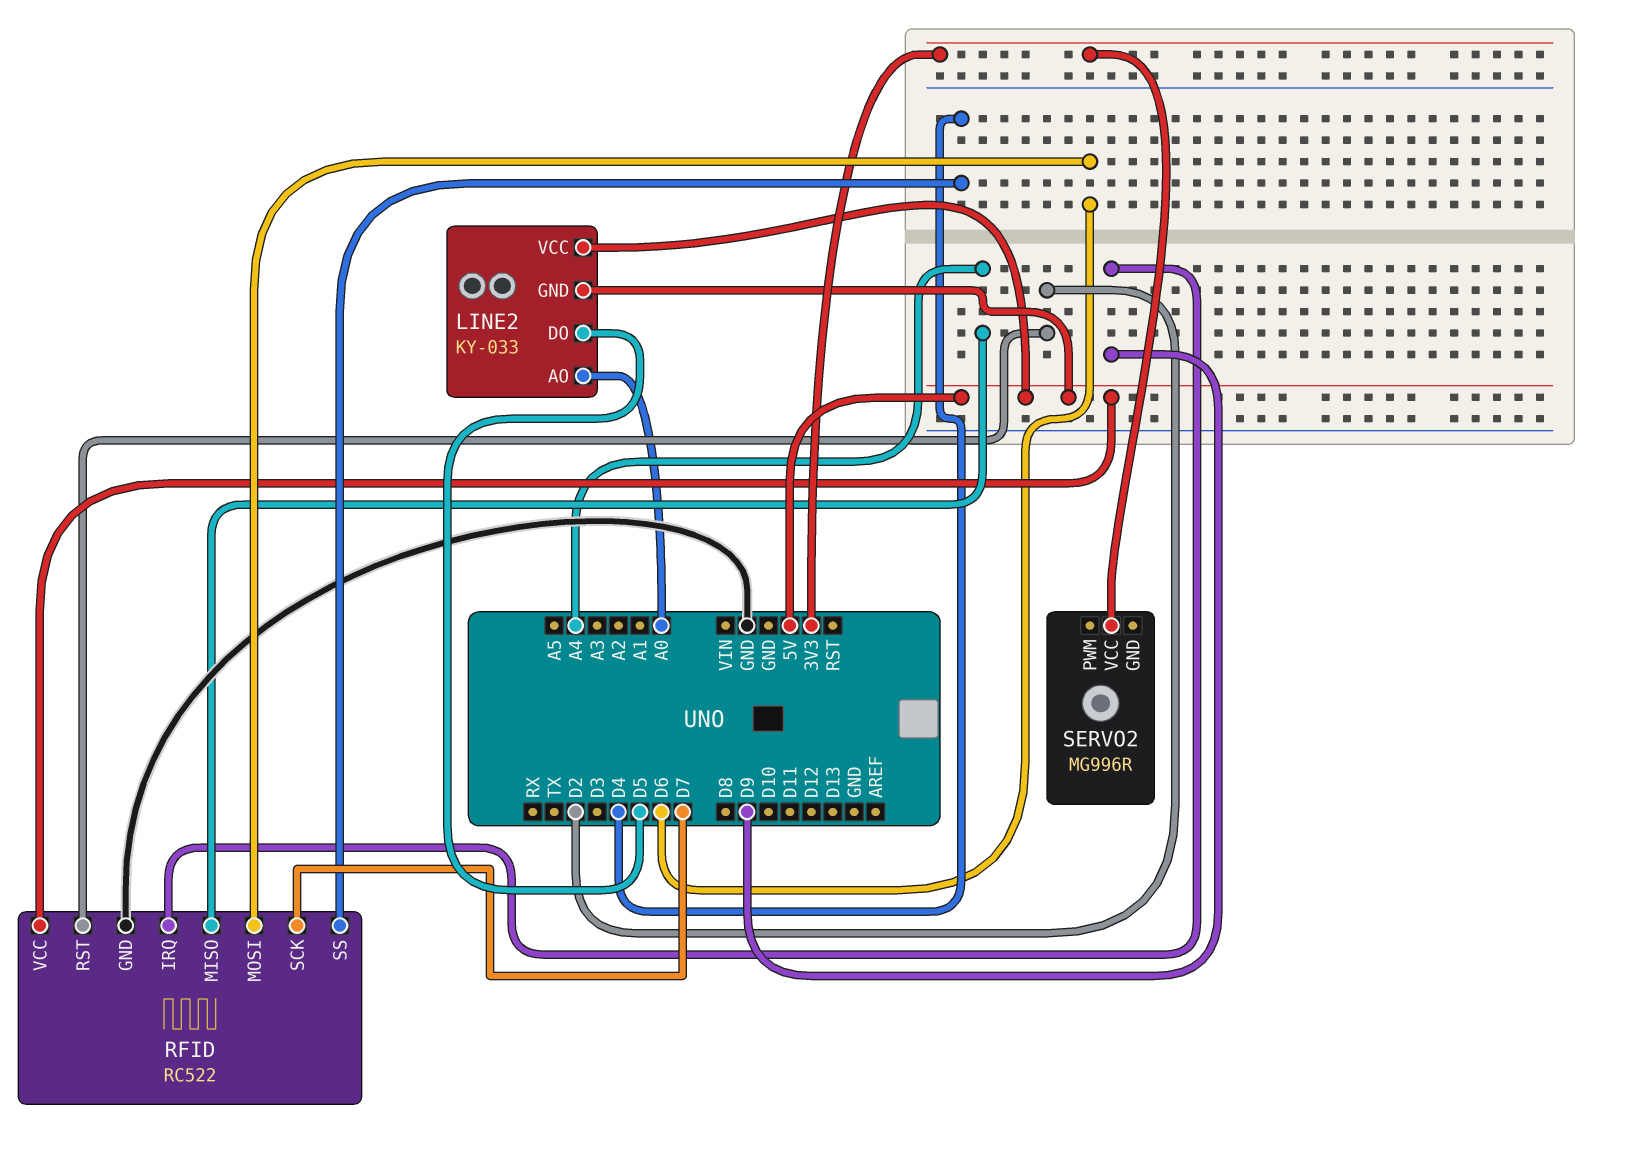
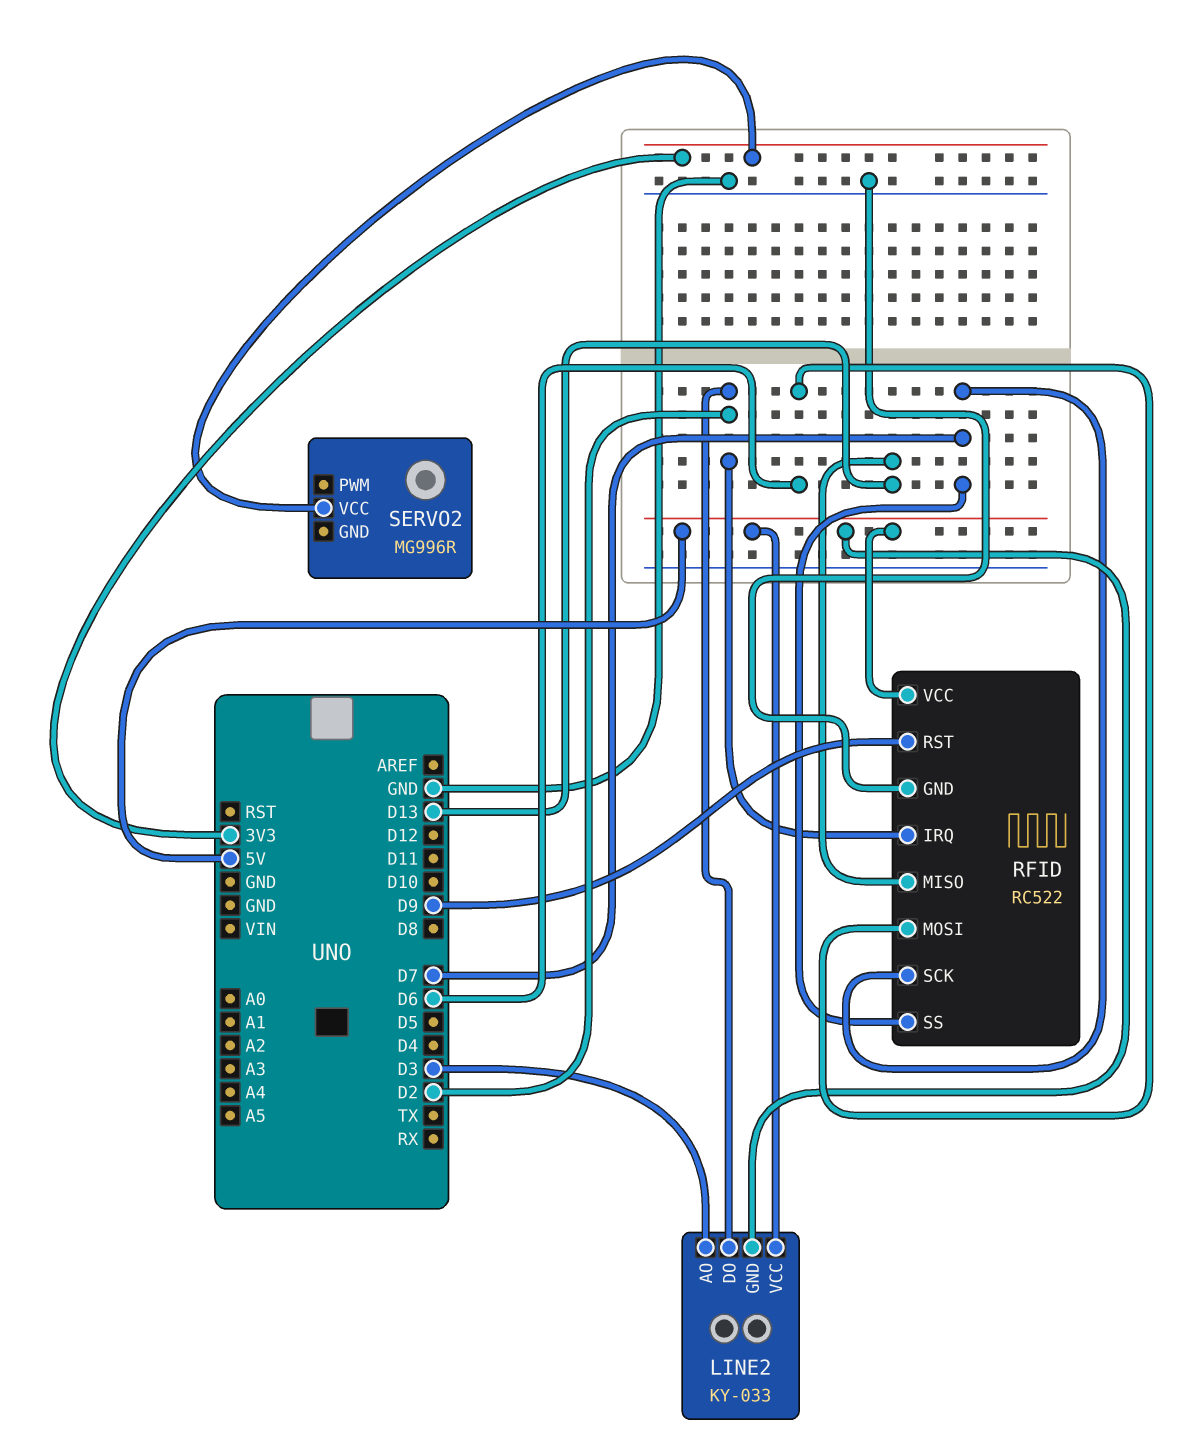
LINE2 pin AO: A0 -> D3
LINE2 pin DO: D5 -> D2
RFID pin IRQ: D9 -> D2
RFID pin MISO: A4 -> D13
RFID pin RST: D2 -> D9
RFID pin SS: D4 -> D7

